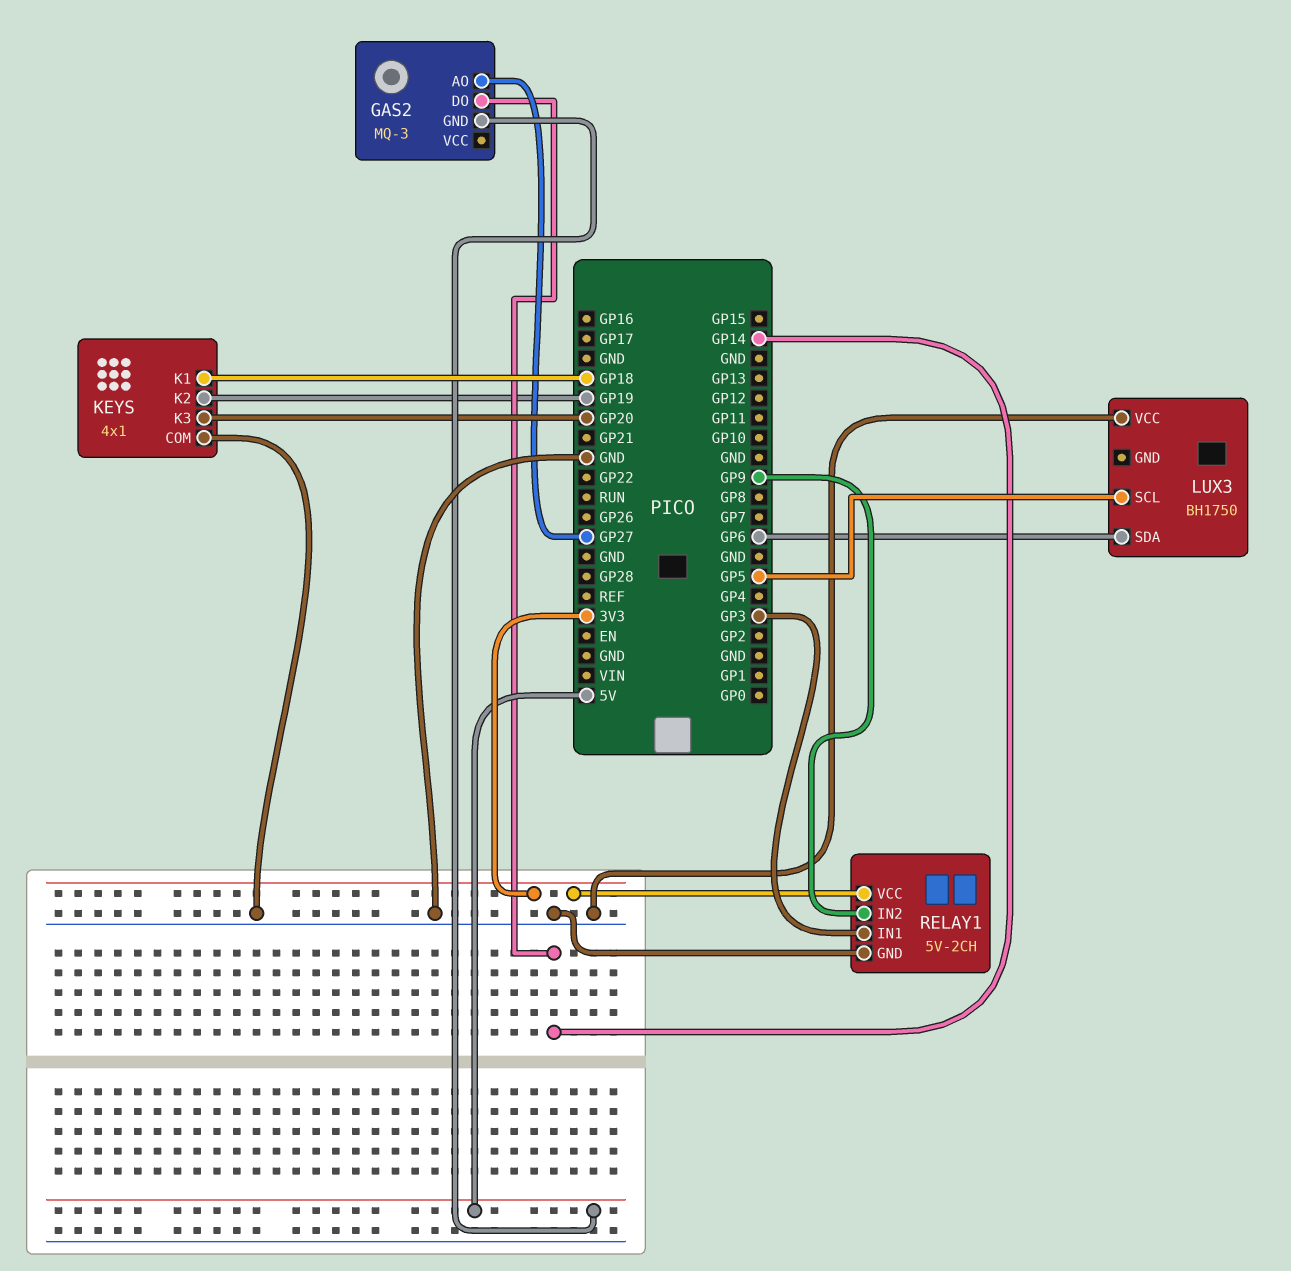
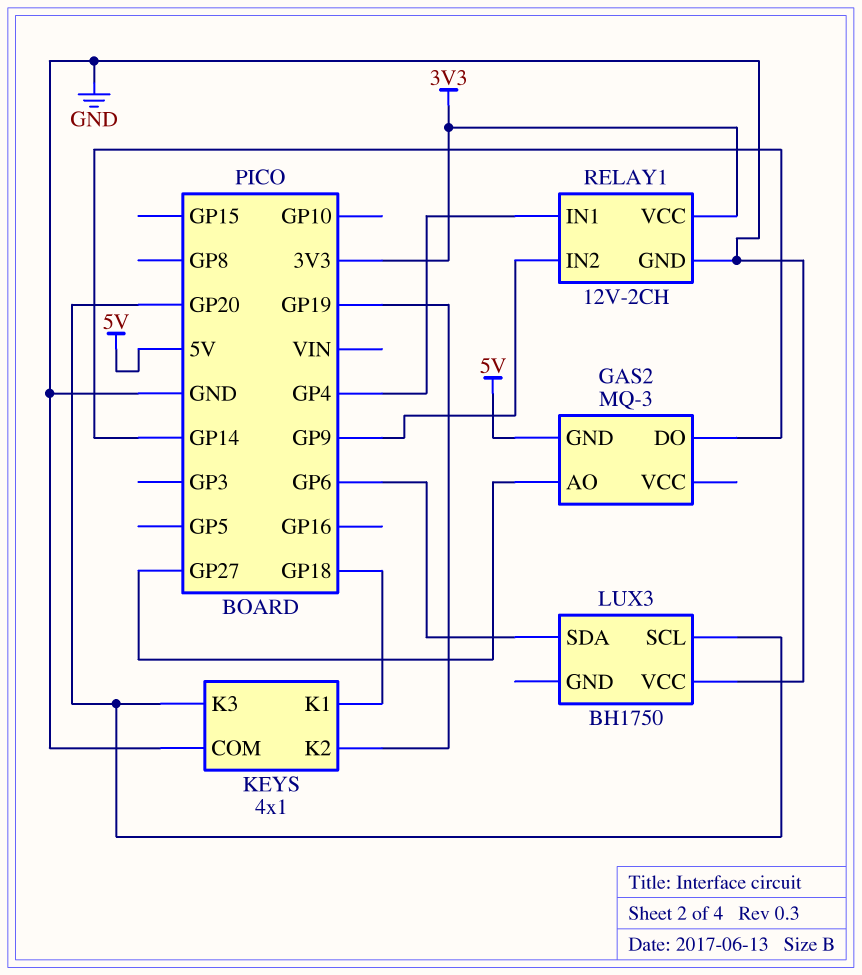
LUX3 pin SCL: GP5 -> GP20
RELAY1: 5V-2CH -> 12V-2CH
RELAY1 pin IN1: GP3 -> GP4

